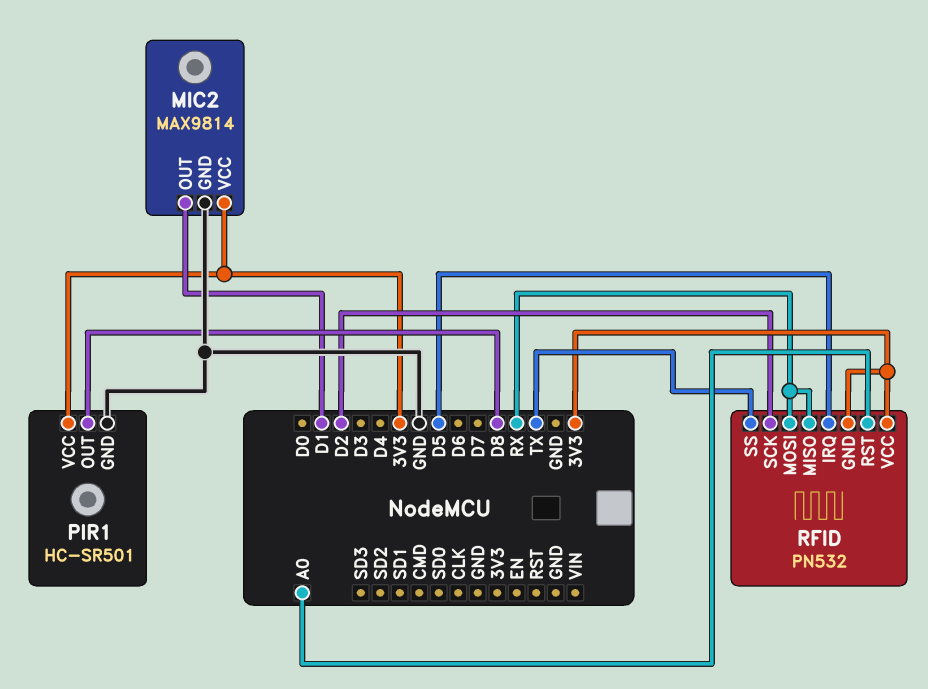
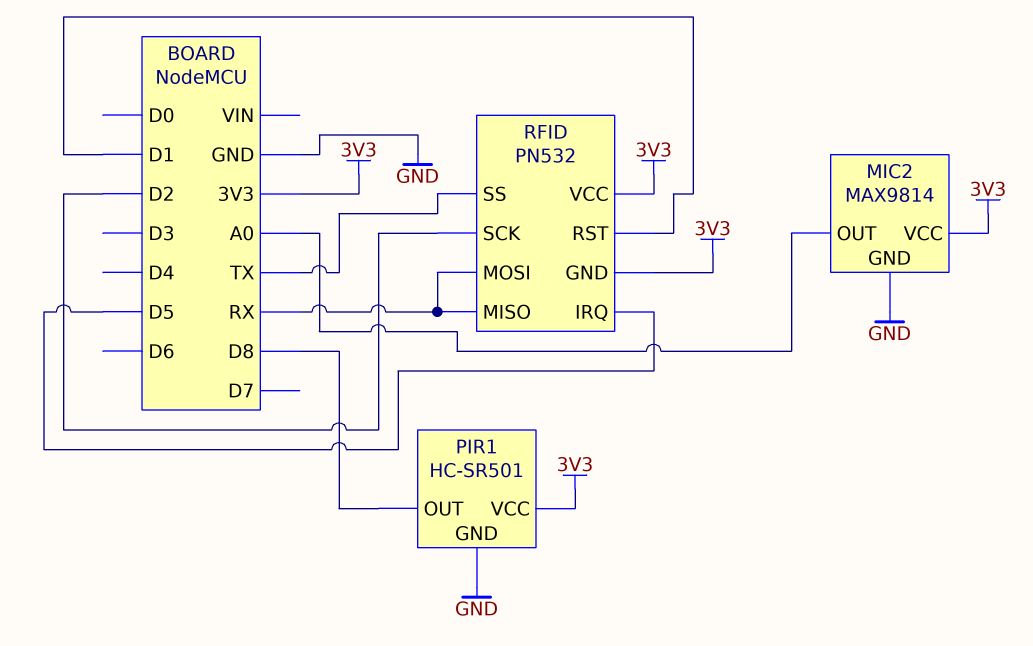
MIC2 pin OUT: D1 -> A0
RFID pin RST: A0 -> D1

